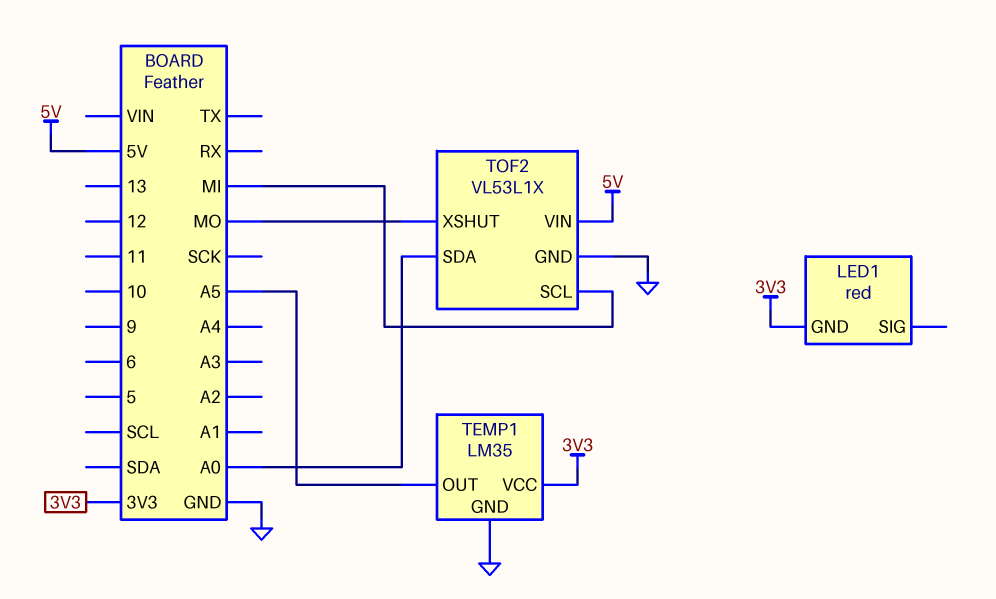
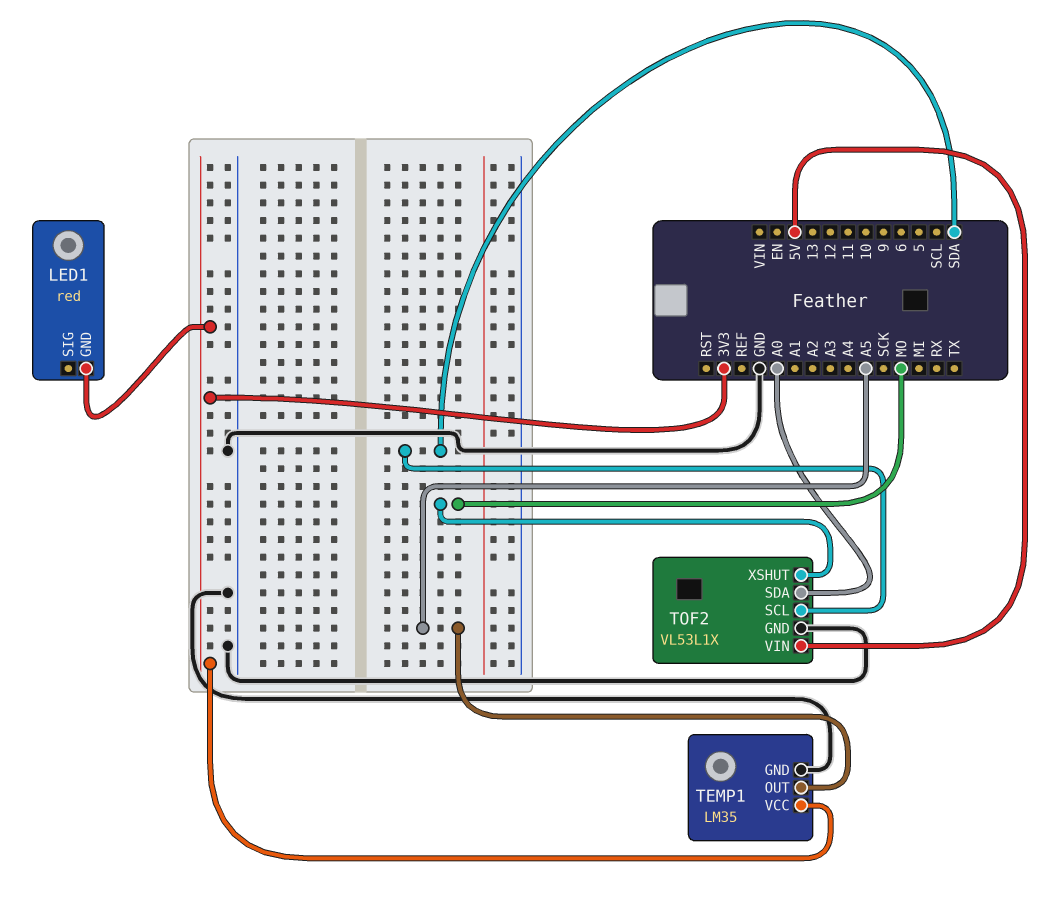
TOF2 pin SCL: MI -> SDA

